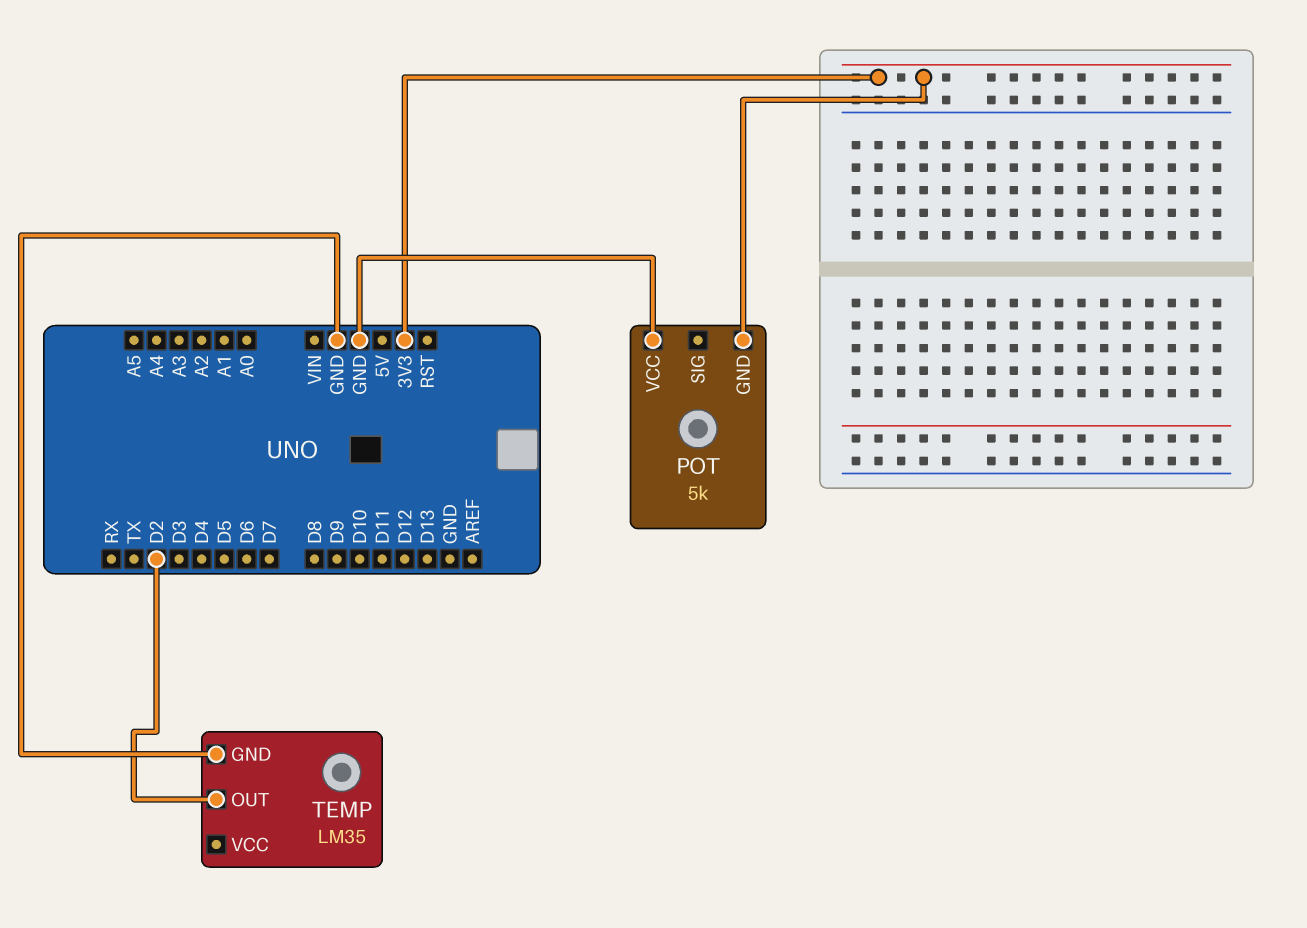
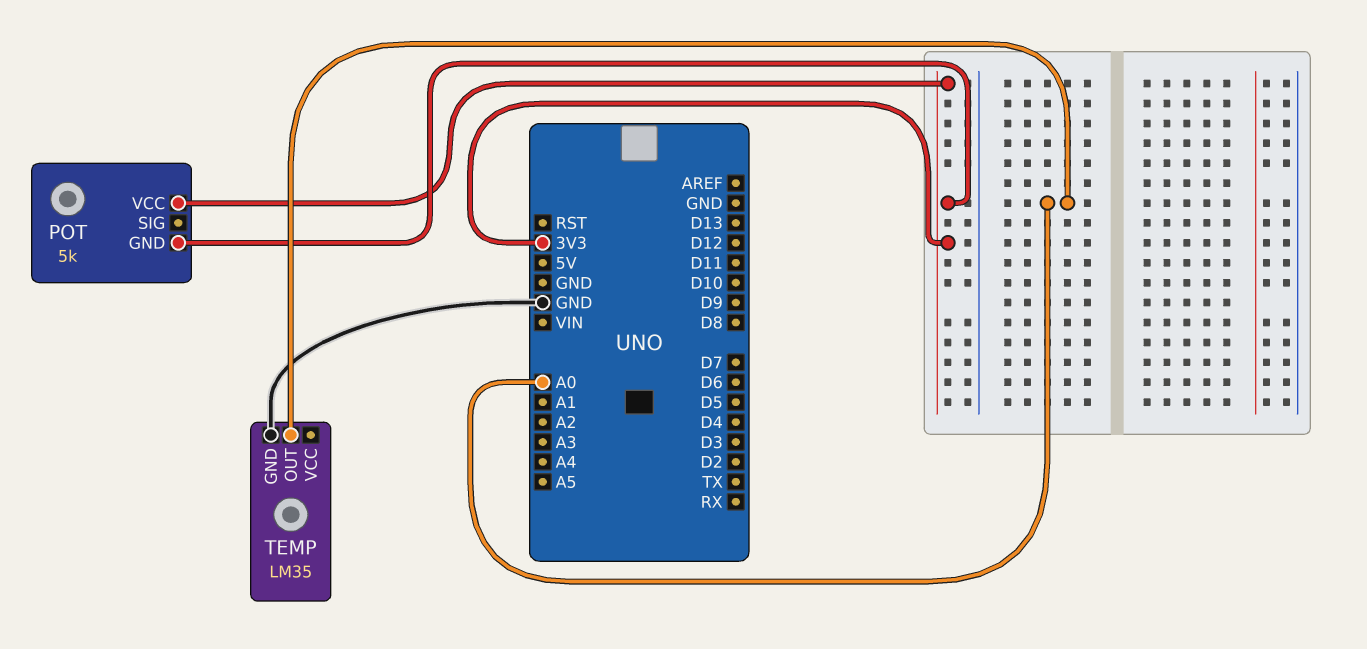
POT pin VCC: GND -> 3V3
TEMP pin OUT: D2 -> A0

